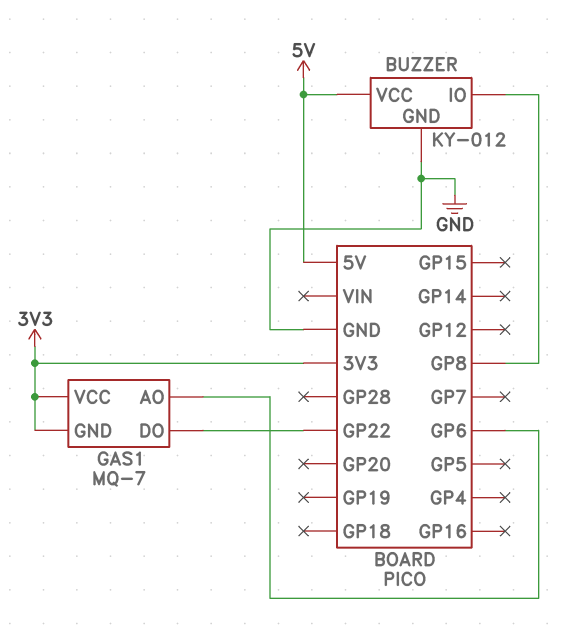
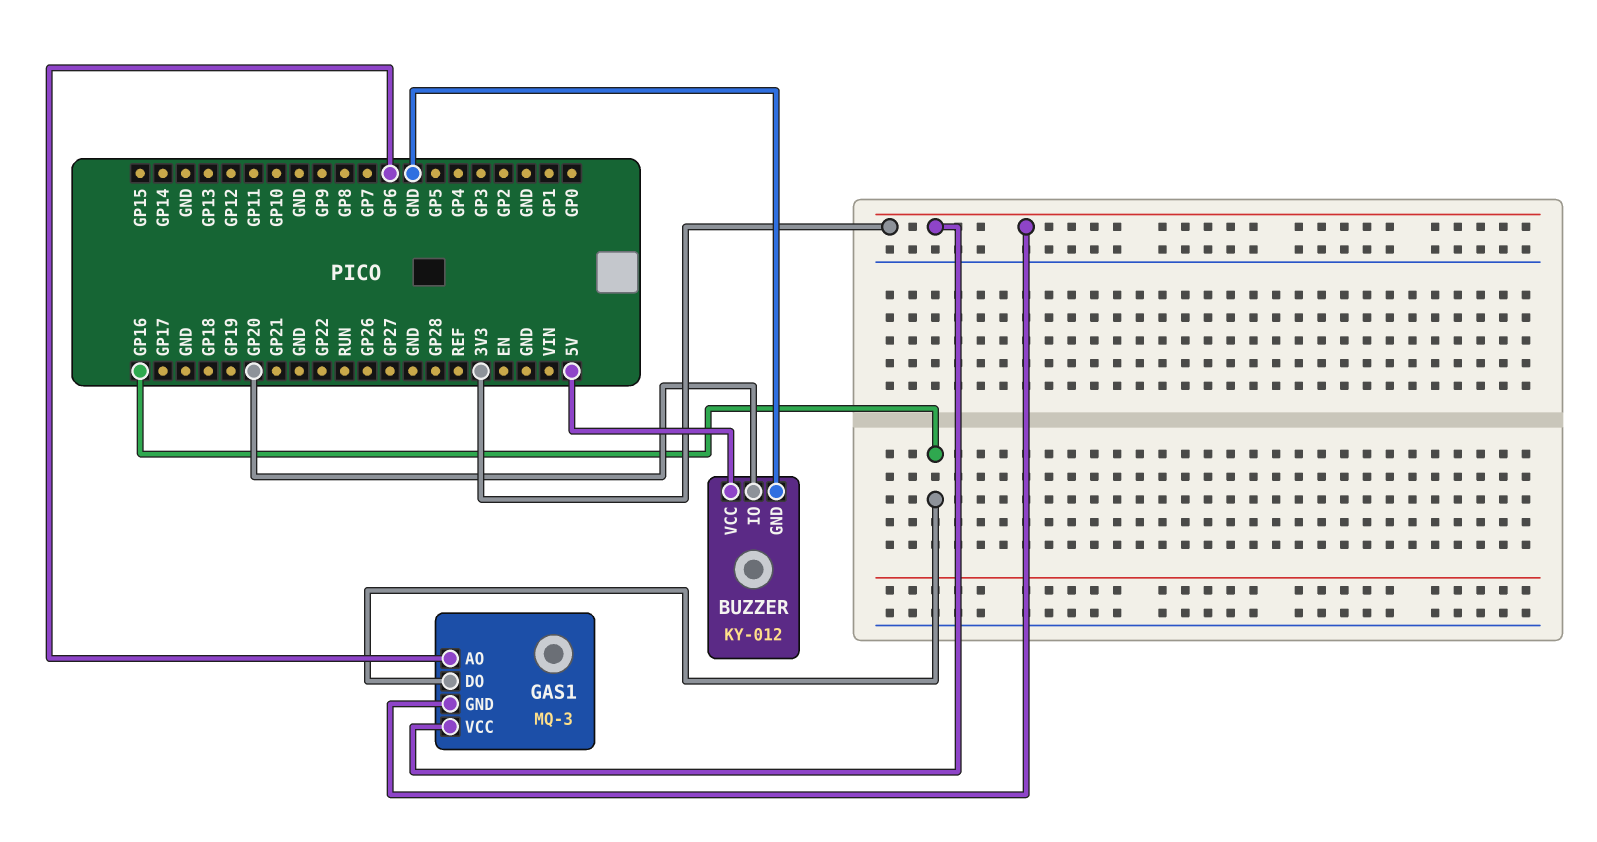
BUZZER pin IO: GP8 -> GP20
GAS1: MQ-7 -> MQ-3
GAS1 pin DO: GP22 -> GP16

